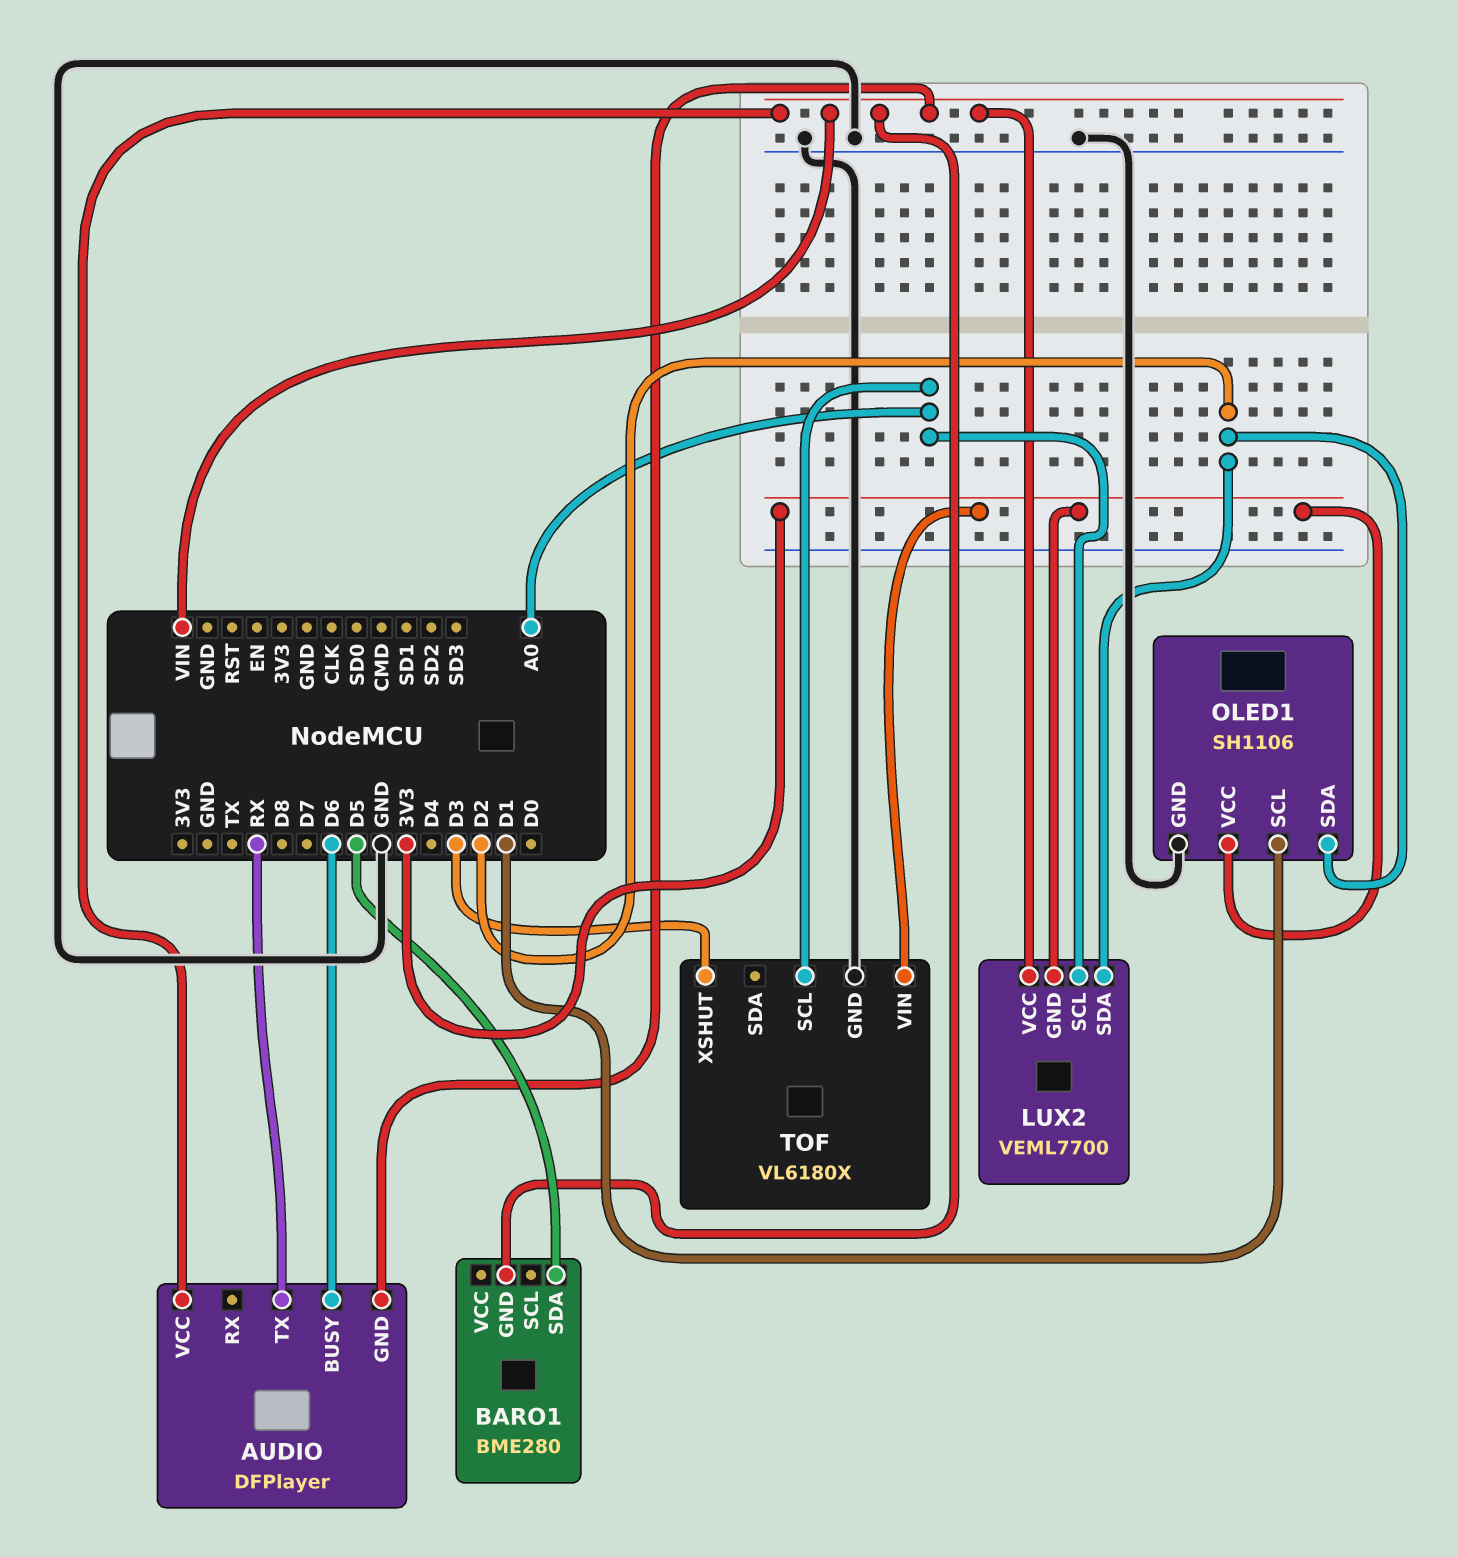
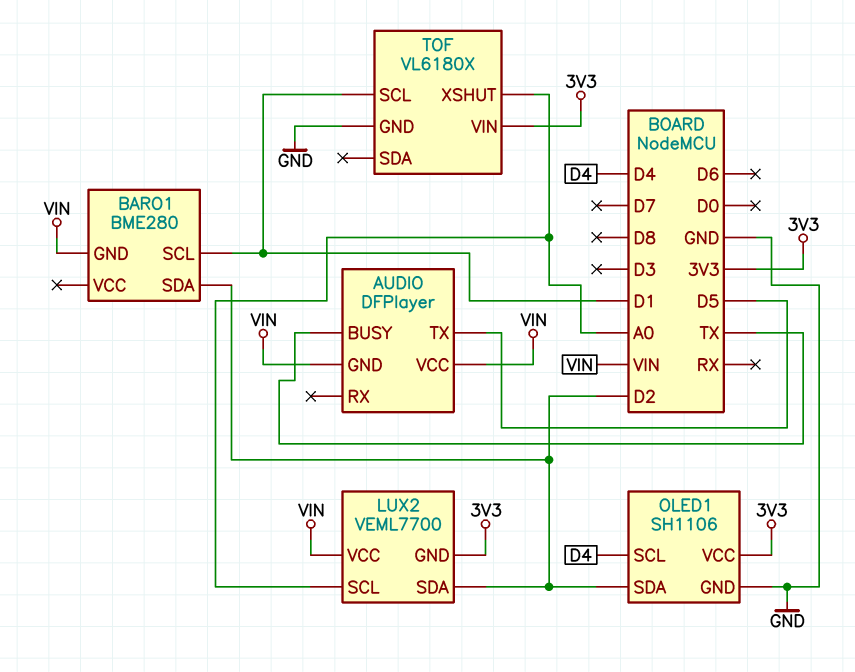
AUDIO pin BUSY: D6 -> TX
AUDIO pin TX: RX -> D5
BARO1 pin SCL: none -> D1
BARO1 pin SDA: D5 -> D2
OLED1 pin SCL: D1 -> D4
TOF pin SCL: A0 -> D1
TOF pin XSHUT: D3 -> A0

